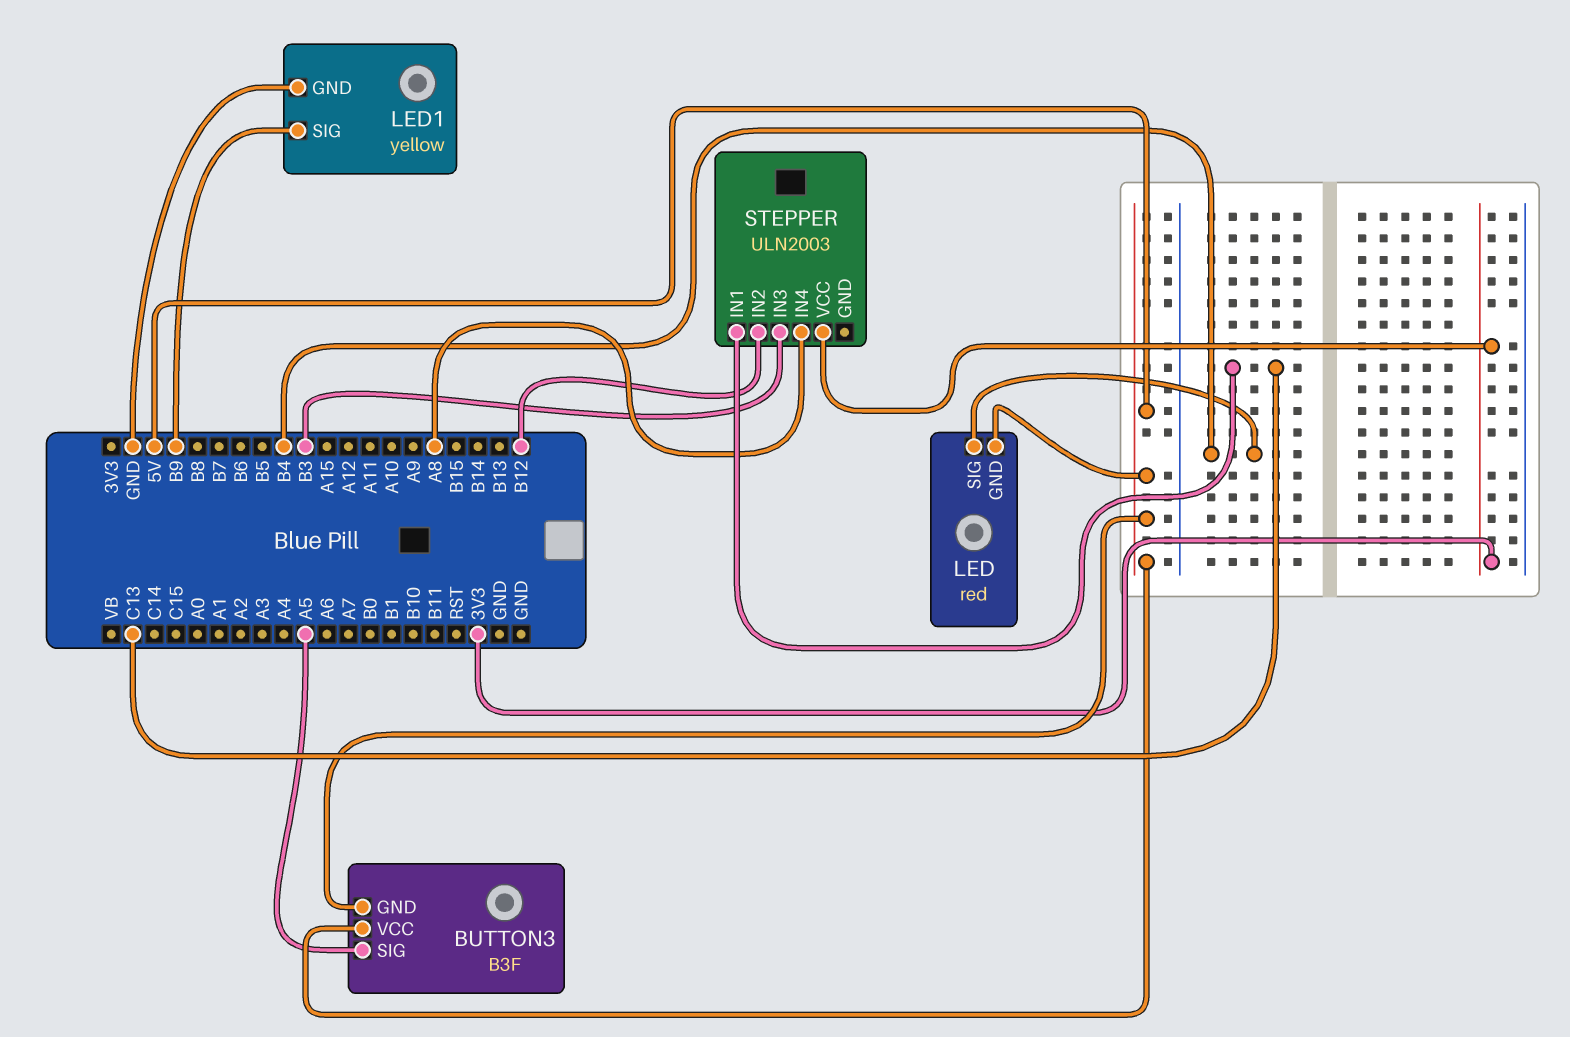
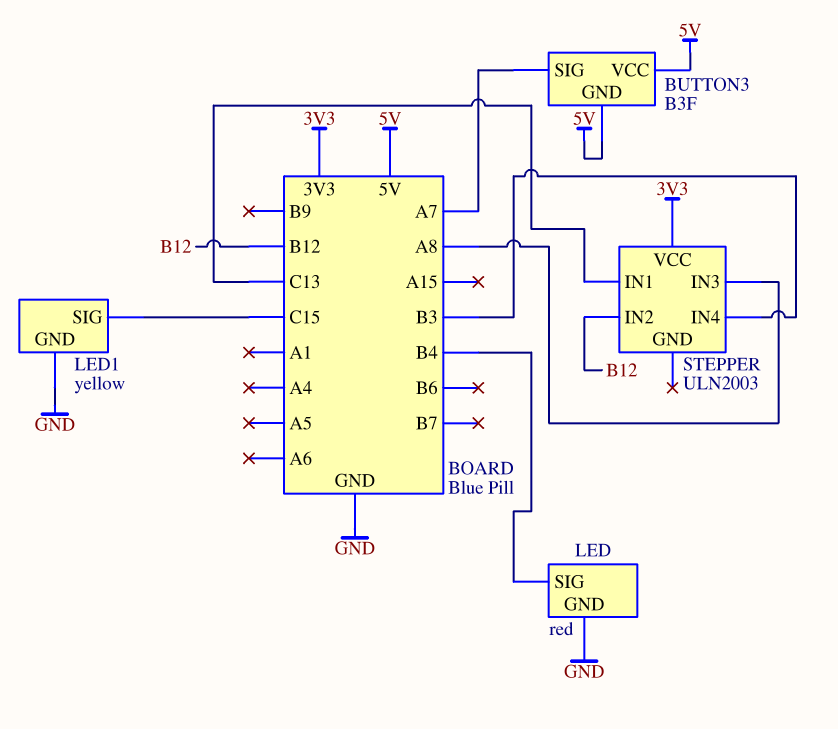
BUTTON3 pin SIG: A5 -> A7
LED pin GND: 5V -> GND
LED1 pin SIG: B9 -> C15
STEPPER pin IN3: B3 -> A8
STEPPER pin IN4: A8 -> B3

